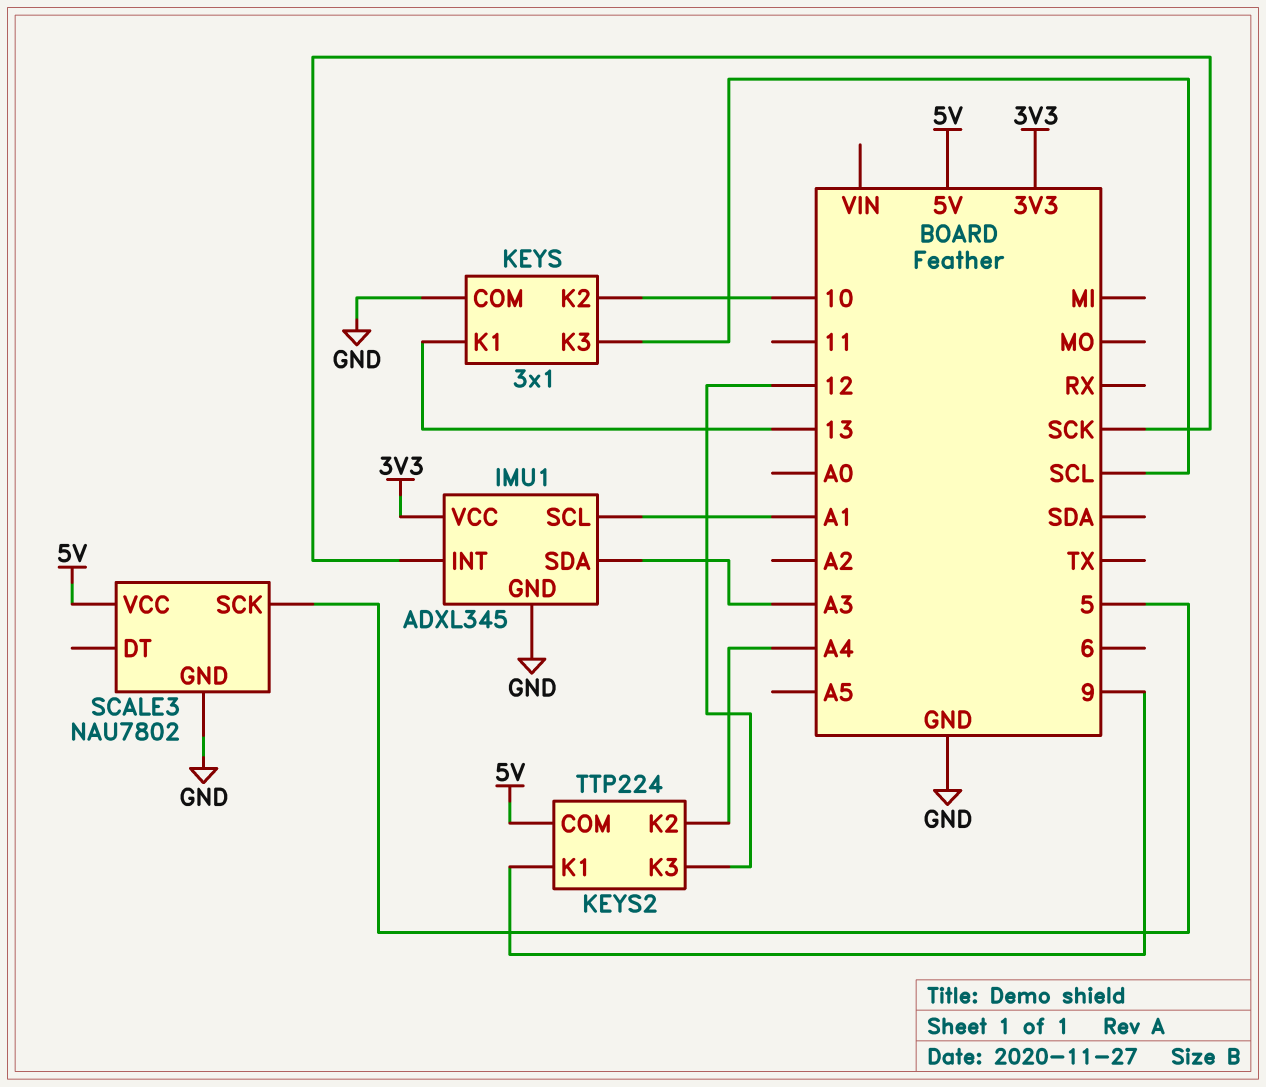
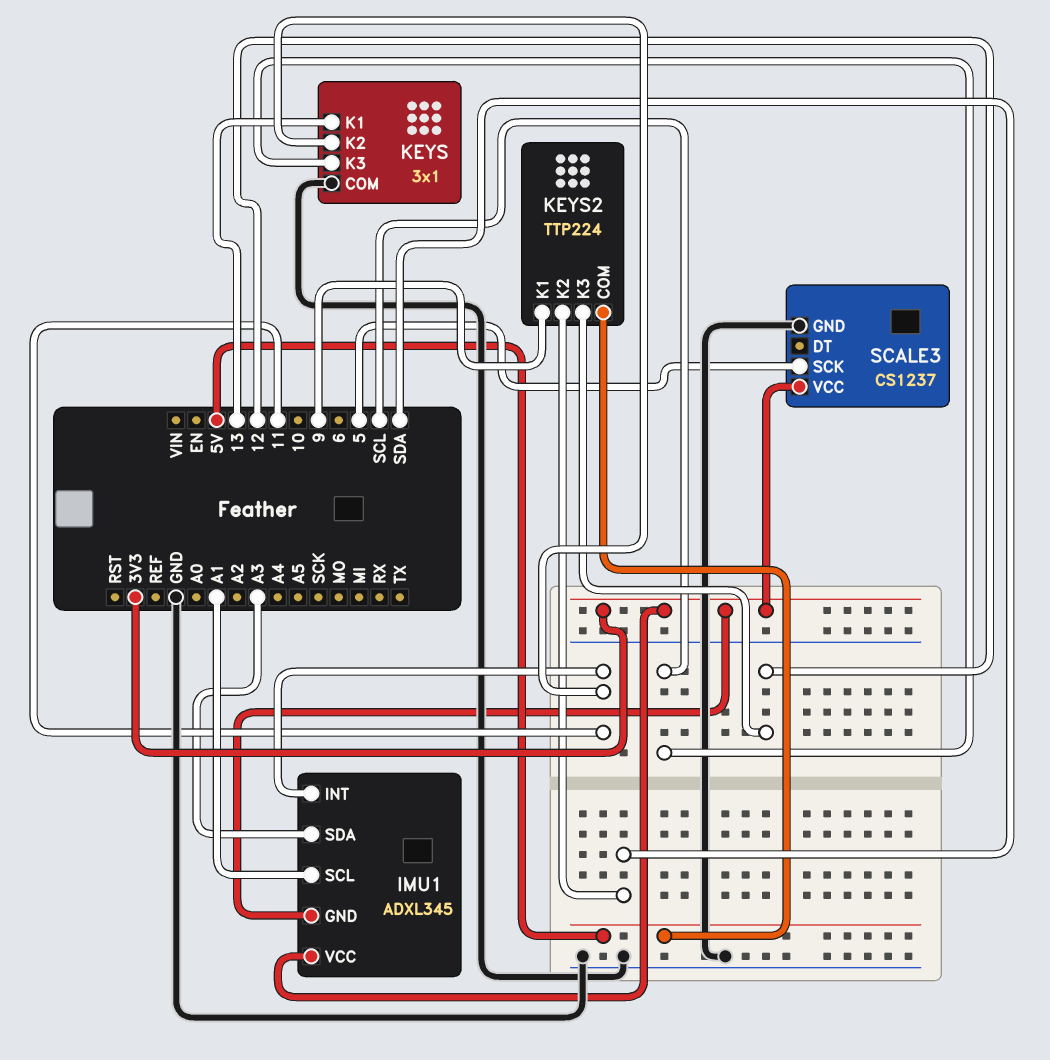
IMU1 pin GND: GND -> 3V3
IMU1 pin INT: SCK -> 11
KEYS pin K2: 10 -> 11
KEYS2 pin K2: A4 -> SDA
SCALE3: NAU7802 -> CS1237
SCALE3 pin VCC: 5V -> 3V3

